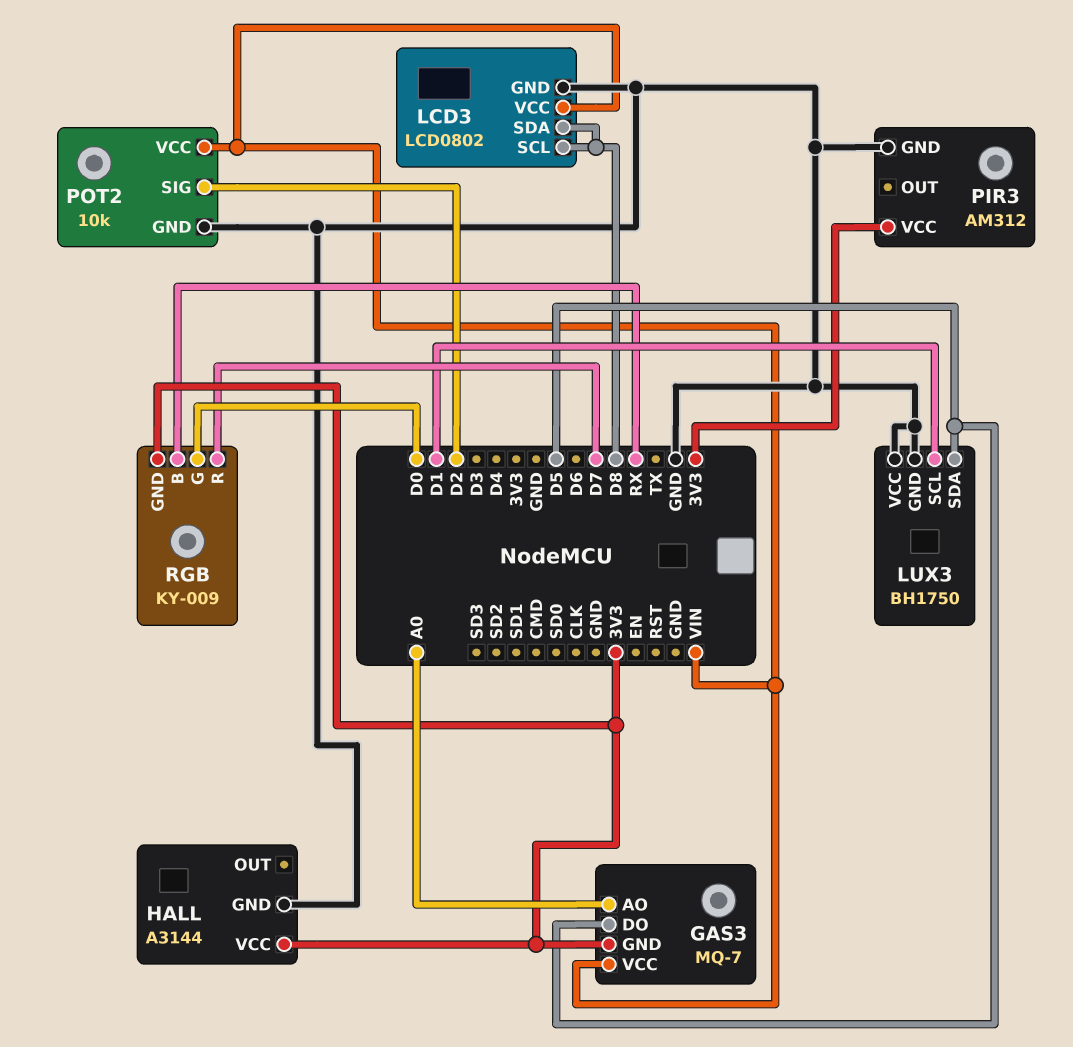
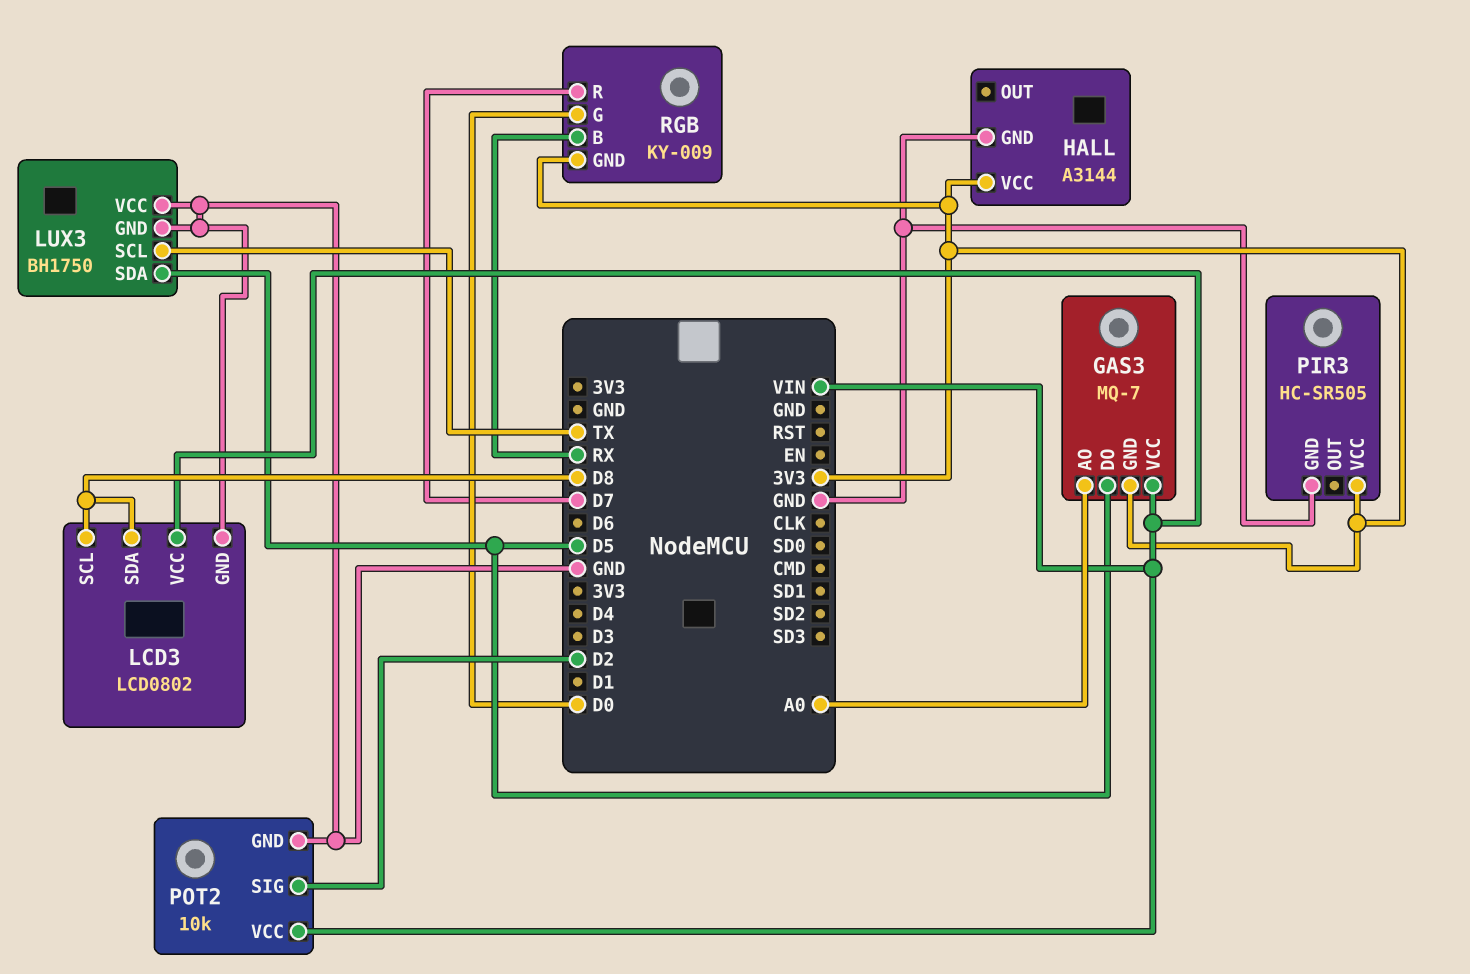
LUX3 pin SCL: D1 -> TX
PIR3: AM312 -> HC-SR505

